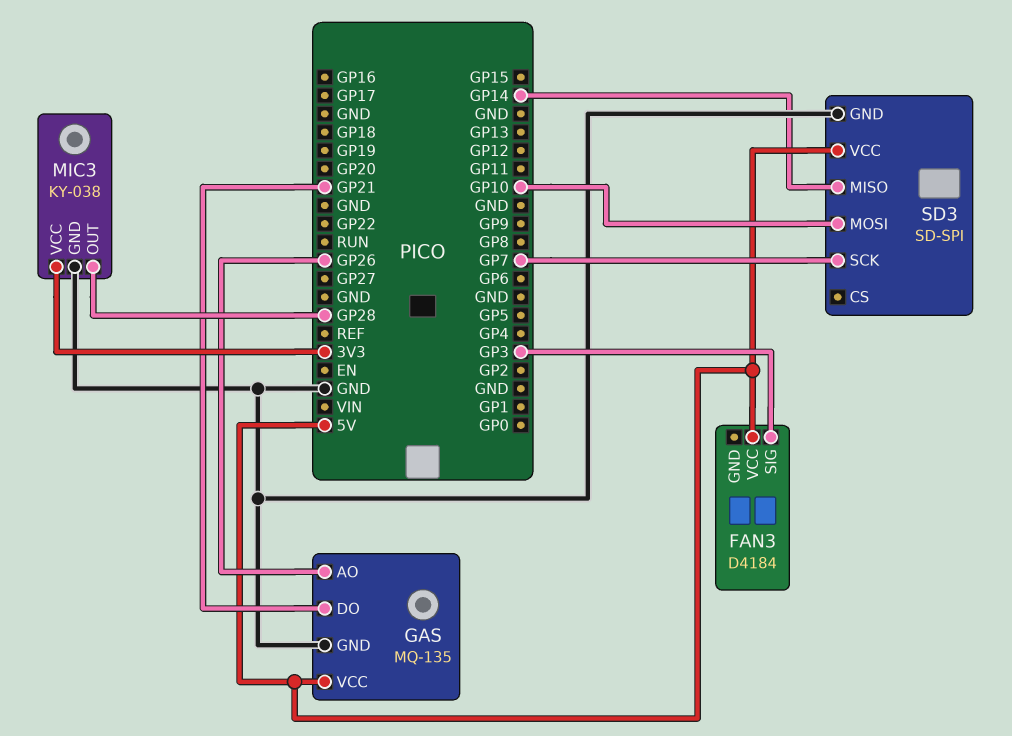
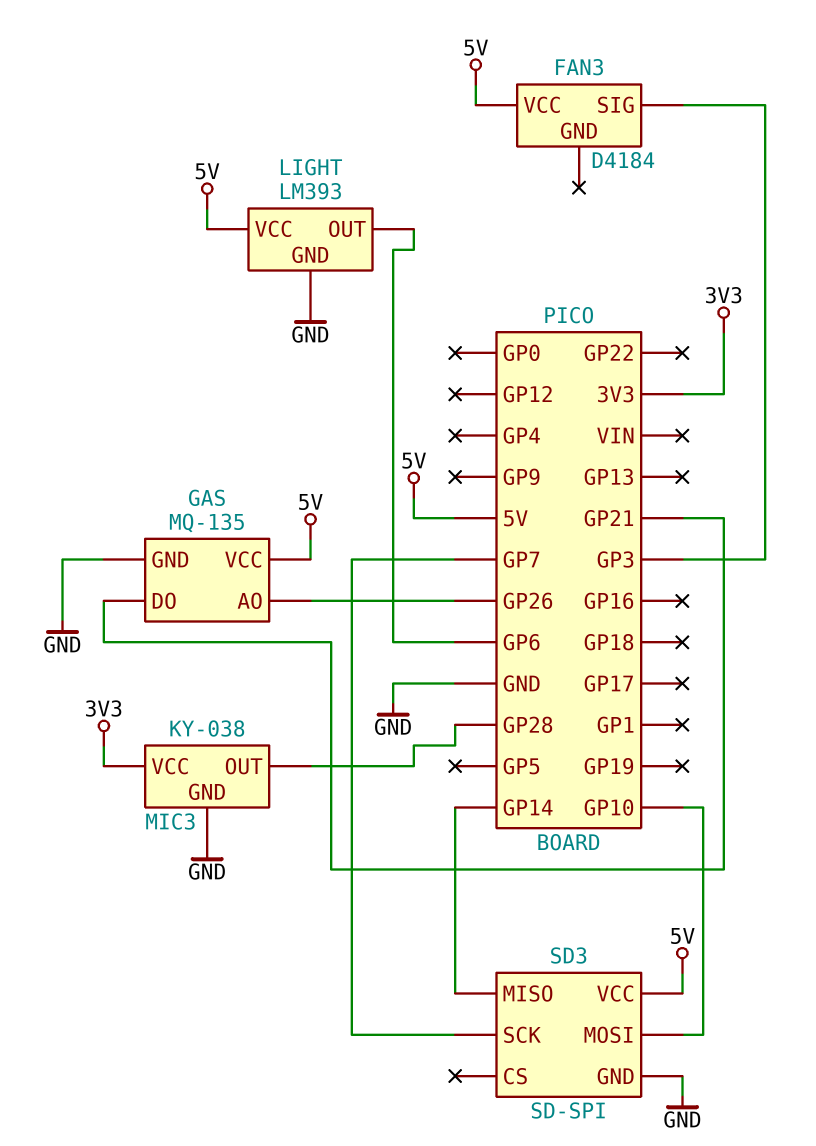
LIGHT: none -> LM393
LIGHT pin GND: none -> GND
LIGHT pin OUT: none -> GP6
LIGHT pin VCC: none -> 5V

